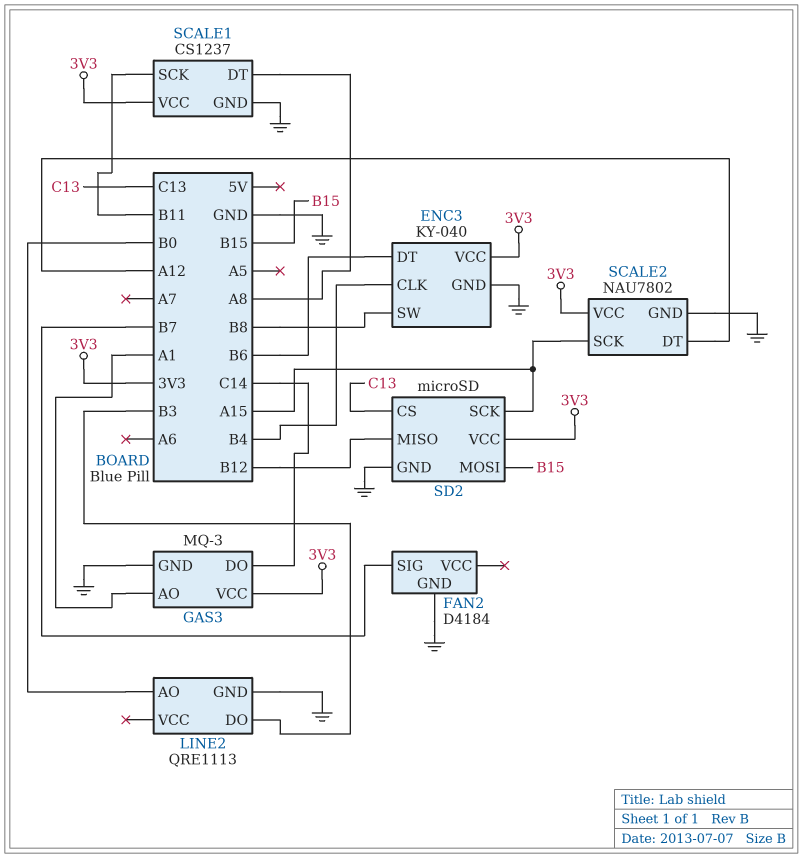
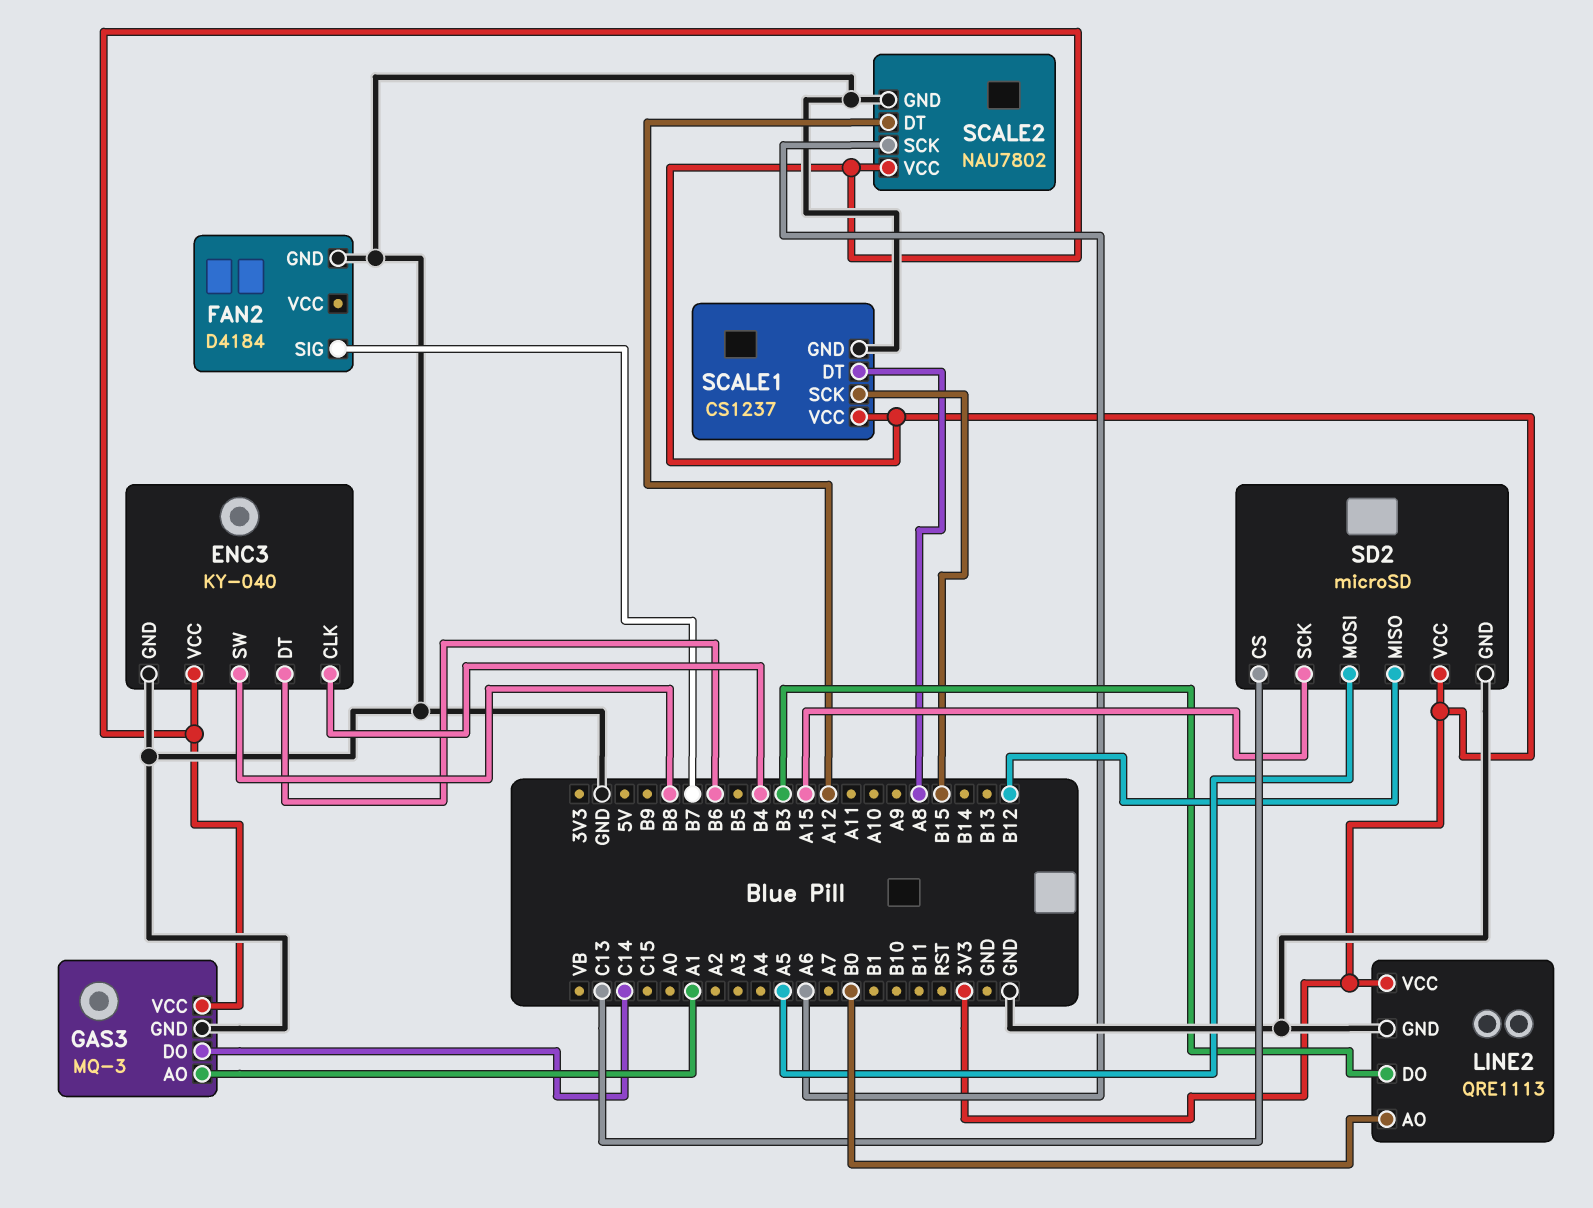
LINE2 pin VCC: none -> 3V3
SCALE1 pin SCK: B11 -> B15
SCALE2 pin SCK: A15 -> A6
SD2 pin MOSI: B15 -> A5

